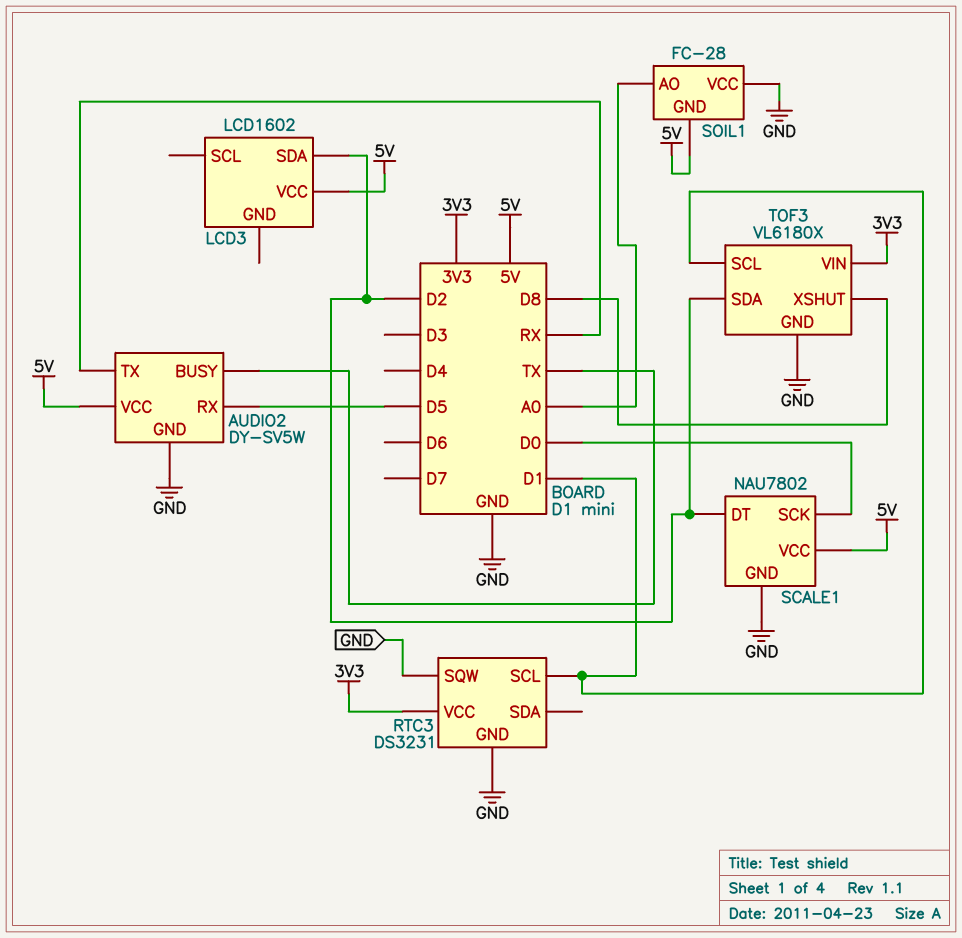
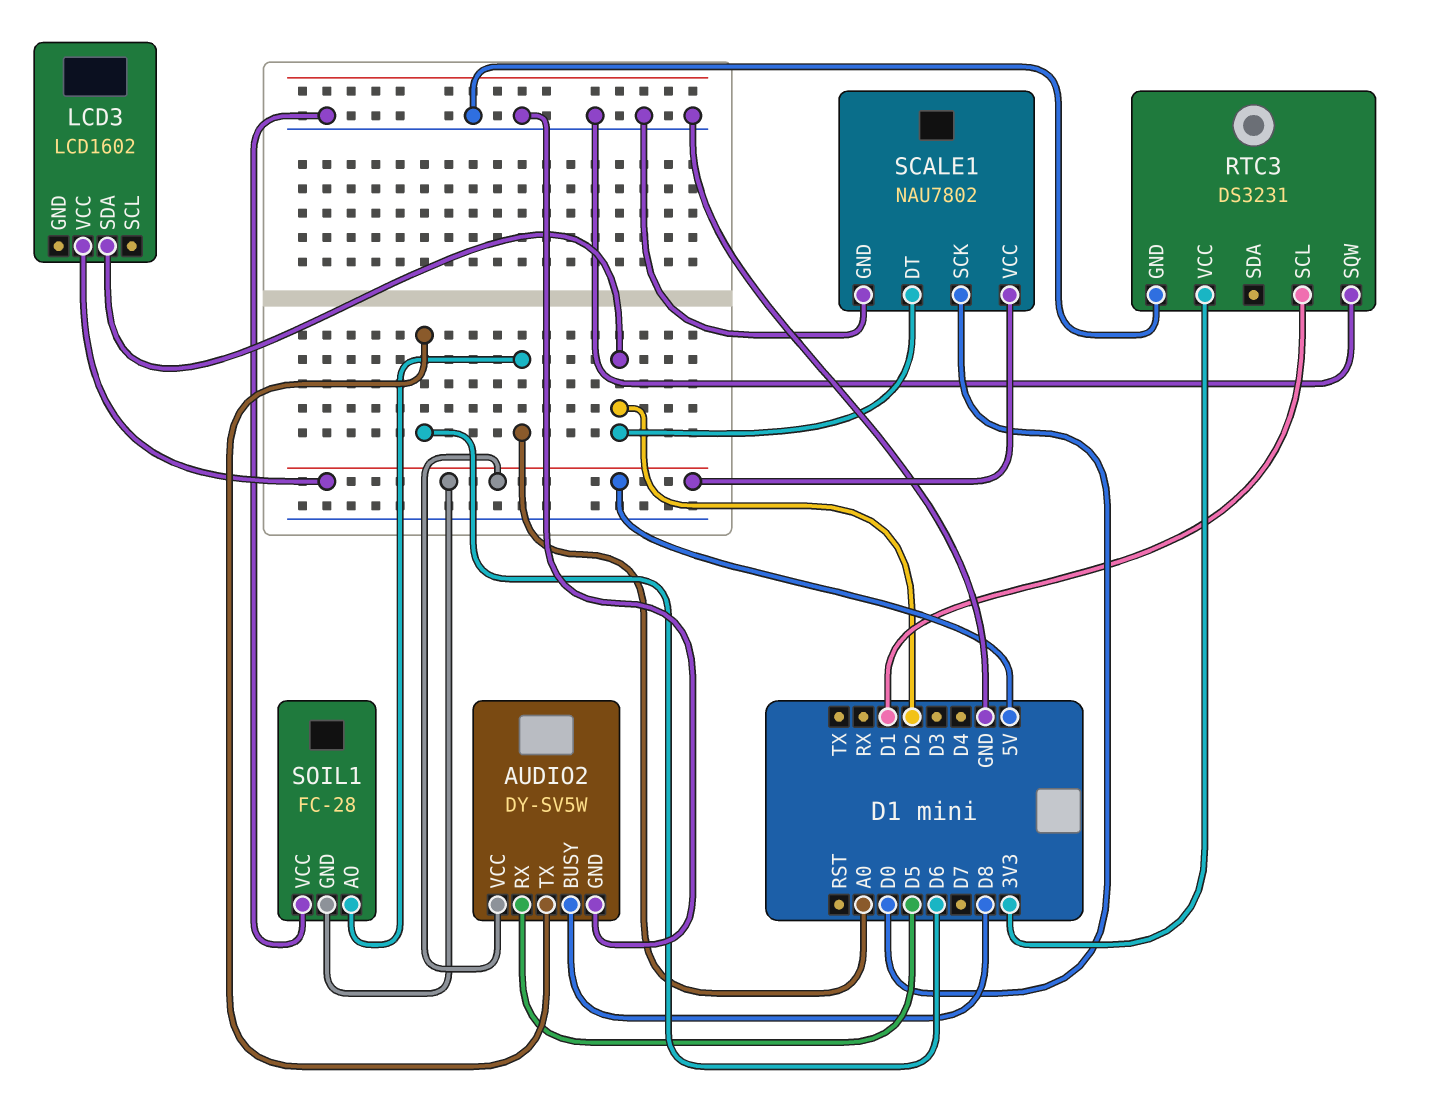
AUDIO2 pin BUSY: TX -> D8
AUDIO2 pin TX: RX -> D6
TOF3: VL6180X -> none
TOF3 pin GND: GND -> none
TOF3 pin SCL: D1 -> none
TOF3 pin SDA: D2 -> none
TOF3 pin VIN: 3V3 -> none
TOF3 pin XSHUT: D8 -> none

